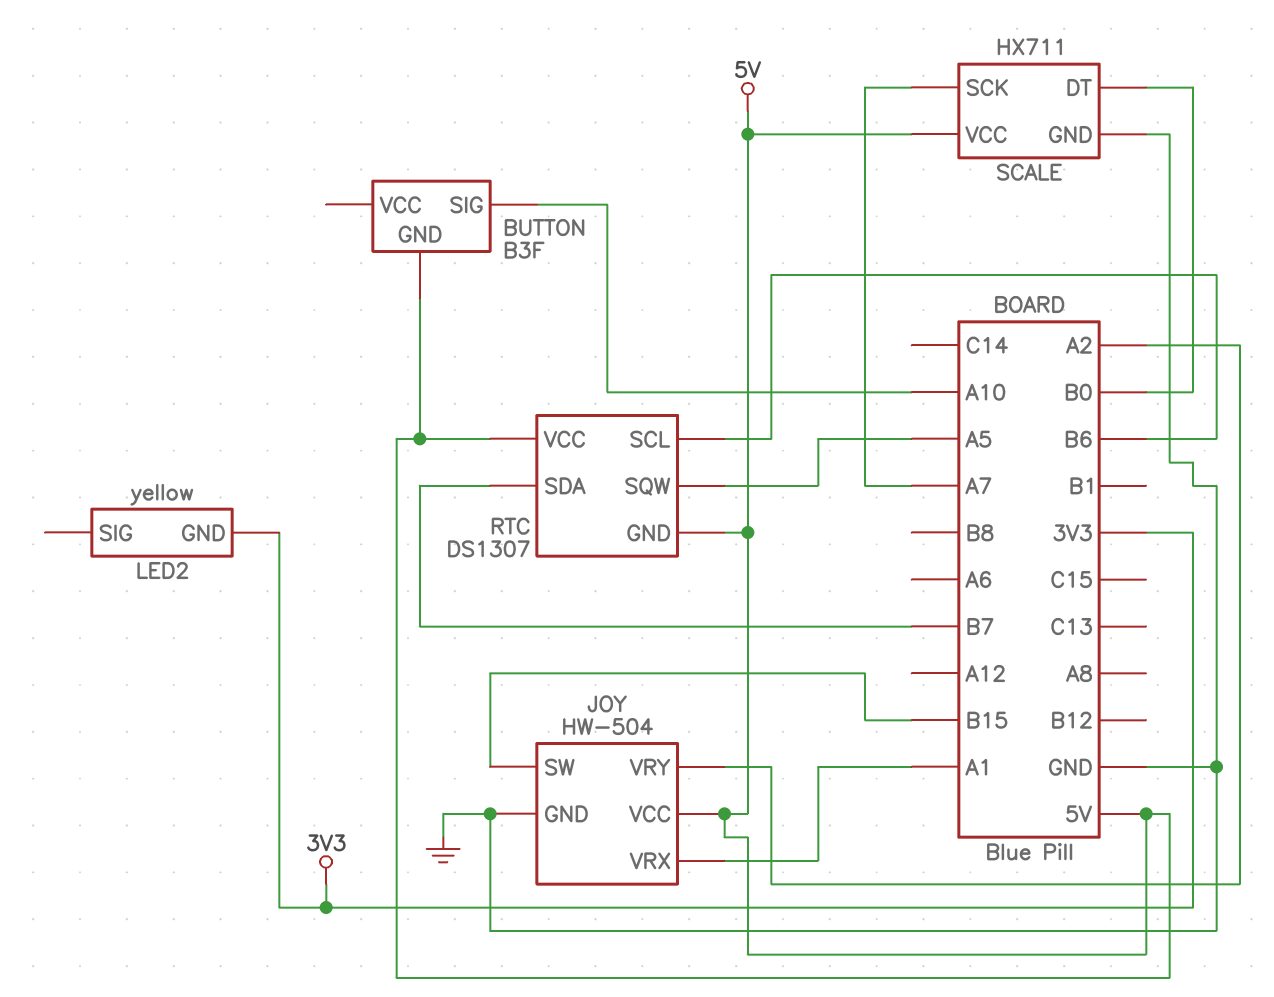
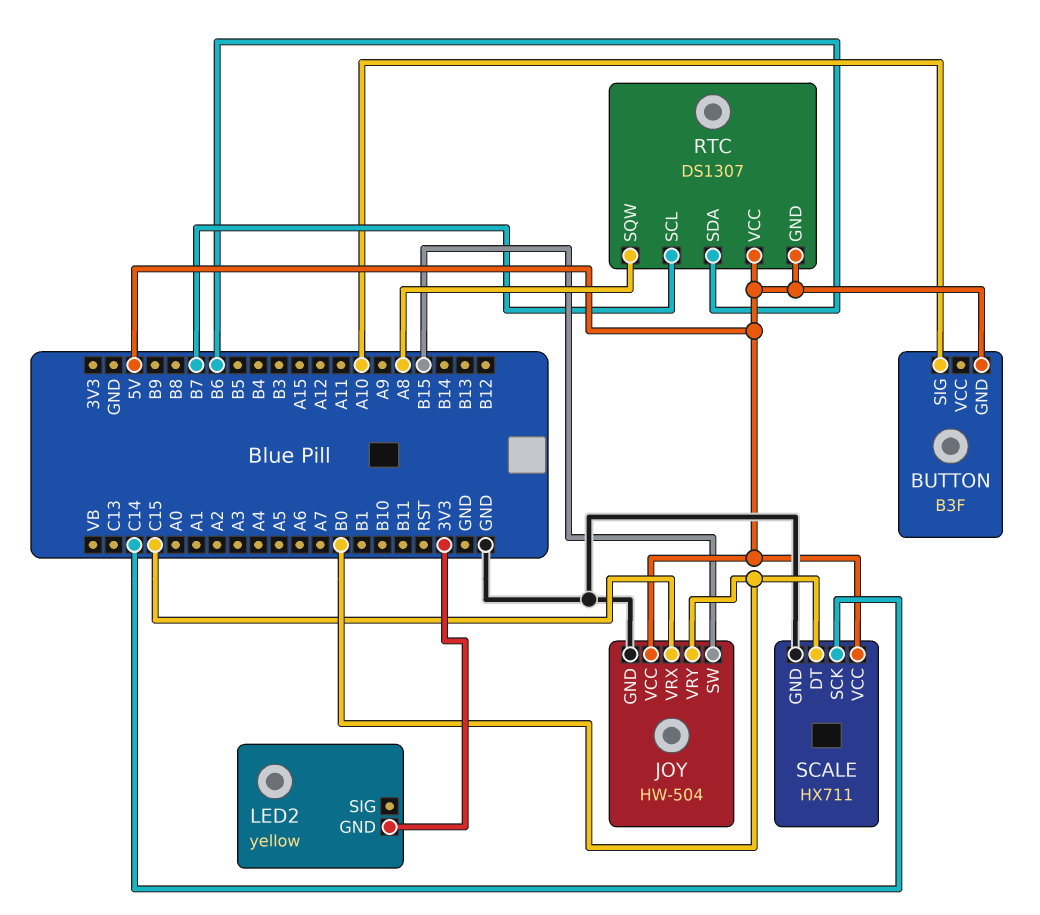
JOY pin VRX: A1 -> C15
JOY pin VRY: A2 -> B0
RTC pin SCL: B6 -> B7
RTC pin SDA: B7 -> B6
RTC pin SQW: A5 -> A8
SCALE pin SCK: A7 -> C14

